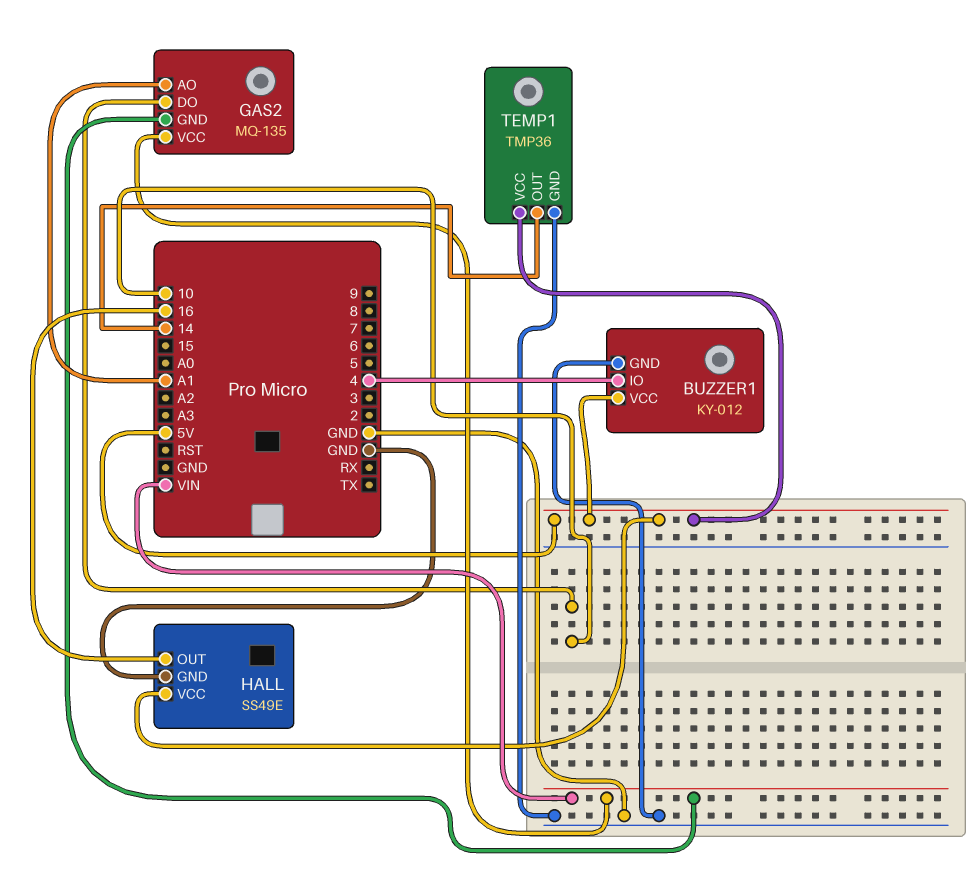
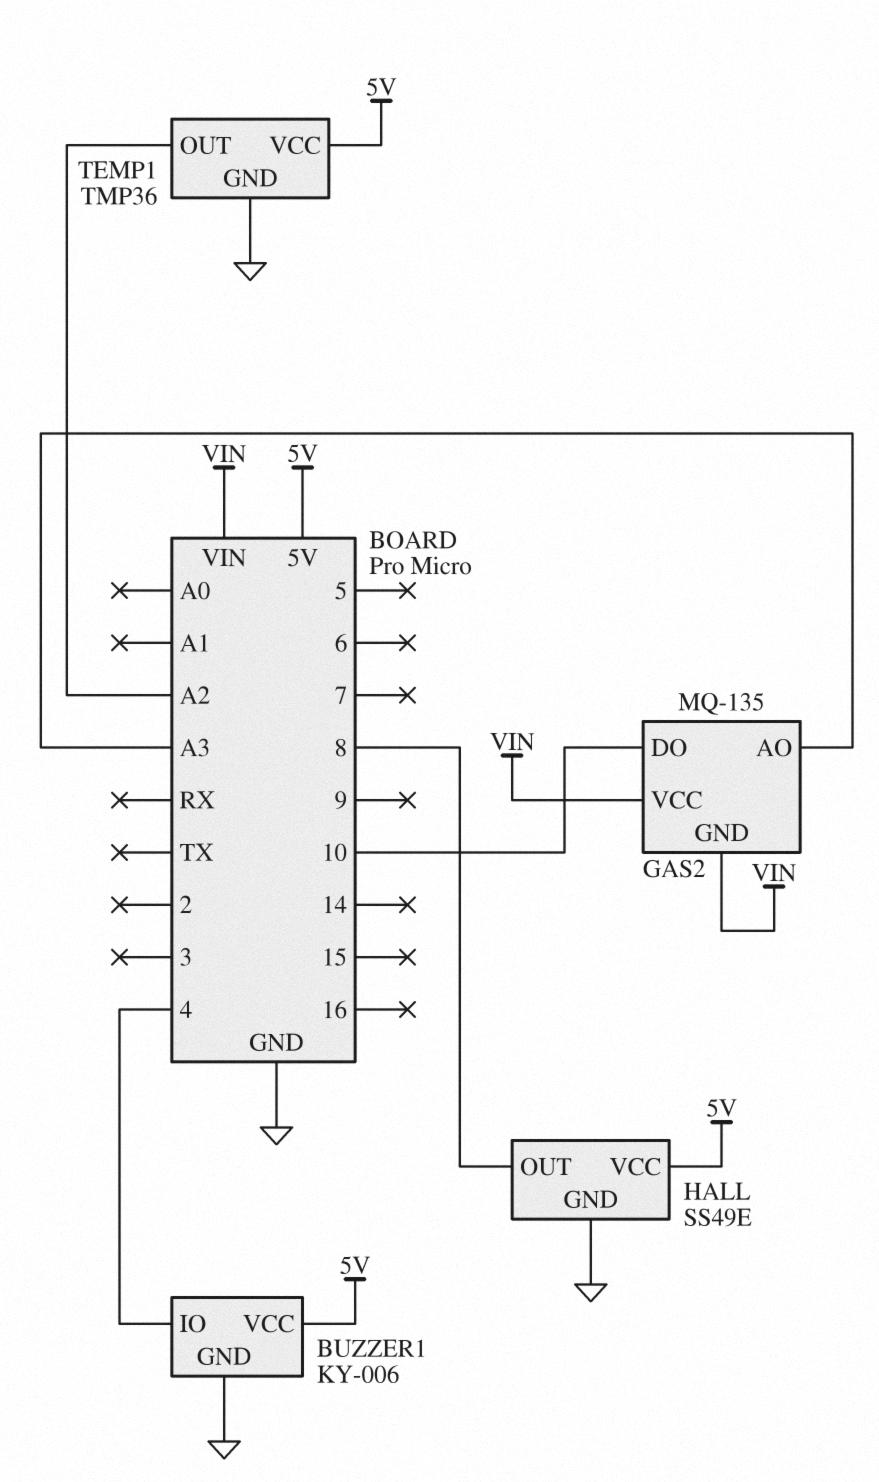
BUZZER1: KY-012 -> KY-006
GAS2 pin AO: A1 -> A3
HALL pin OUT: 16 -> 8
TEMP1 pin OUT: 14 -> A2

